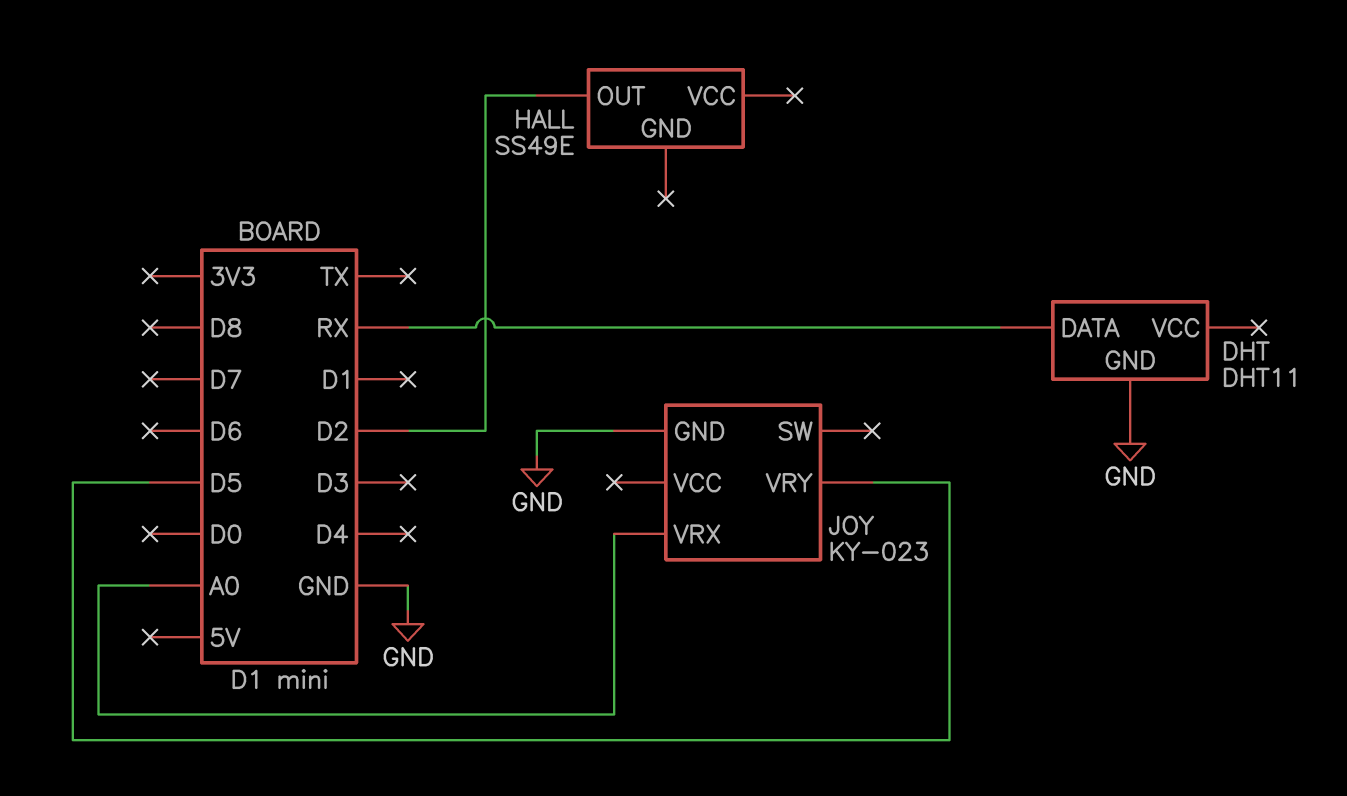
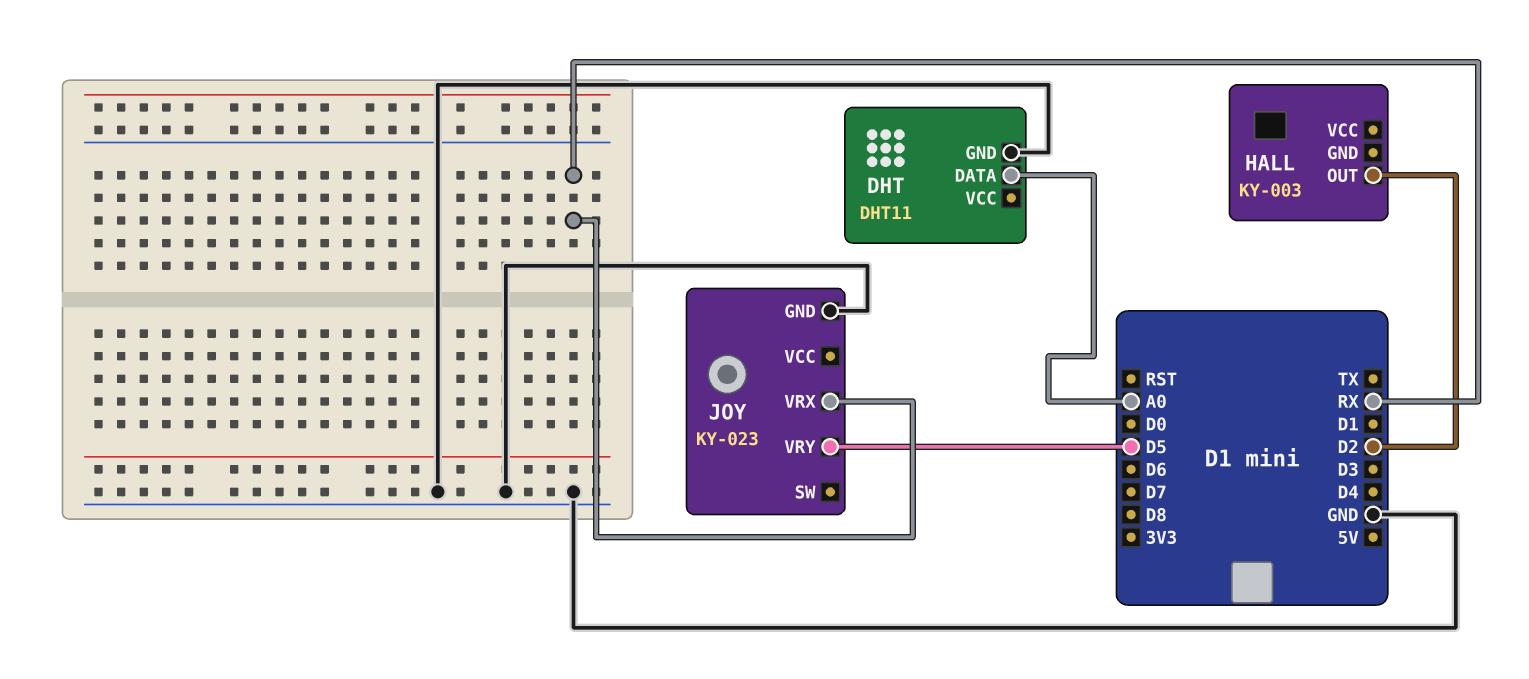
DHT pin DATA: RX -> A0
HALL: SS49E -> KY-003
JOY pin VRX: A0 -> RX

